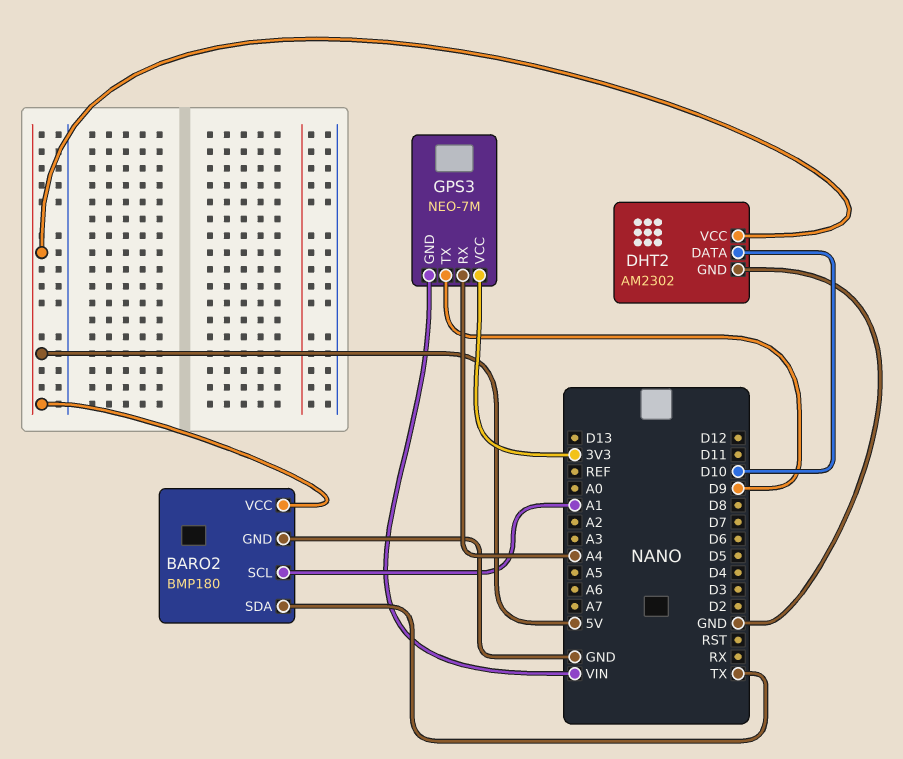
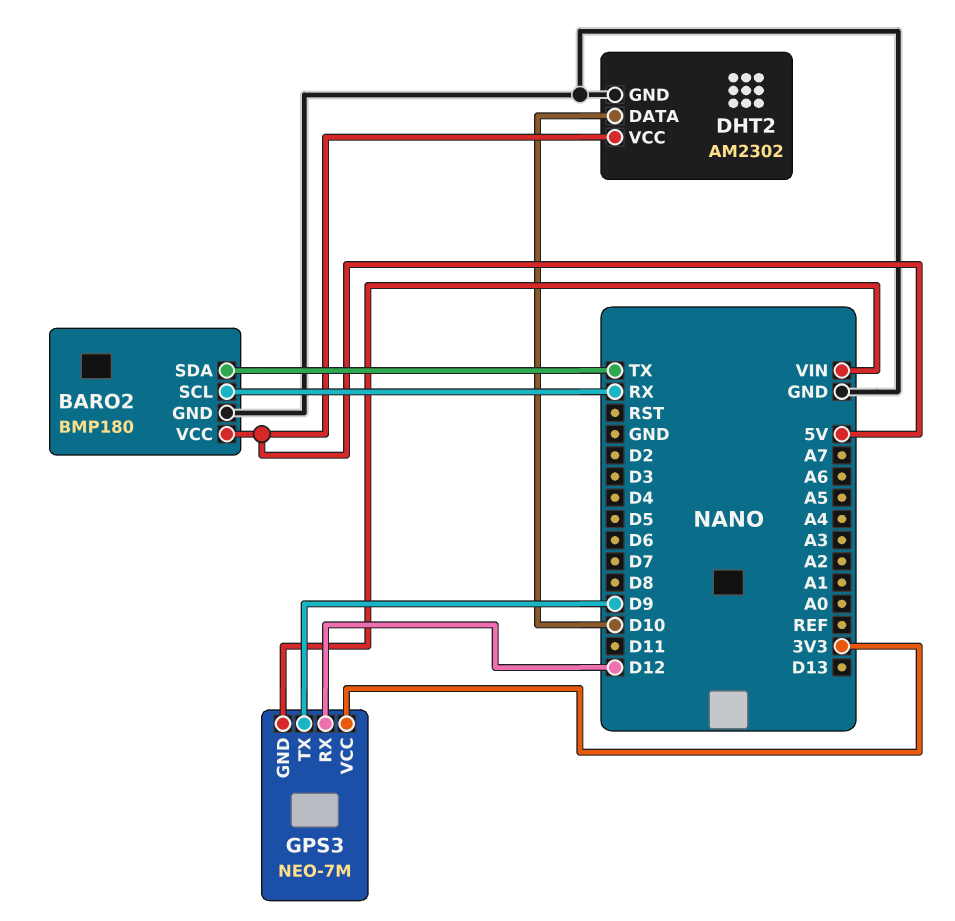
BARO2 pin SCL: A1 -> RX
GPS3 pin RX: A4 -> D12

